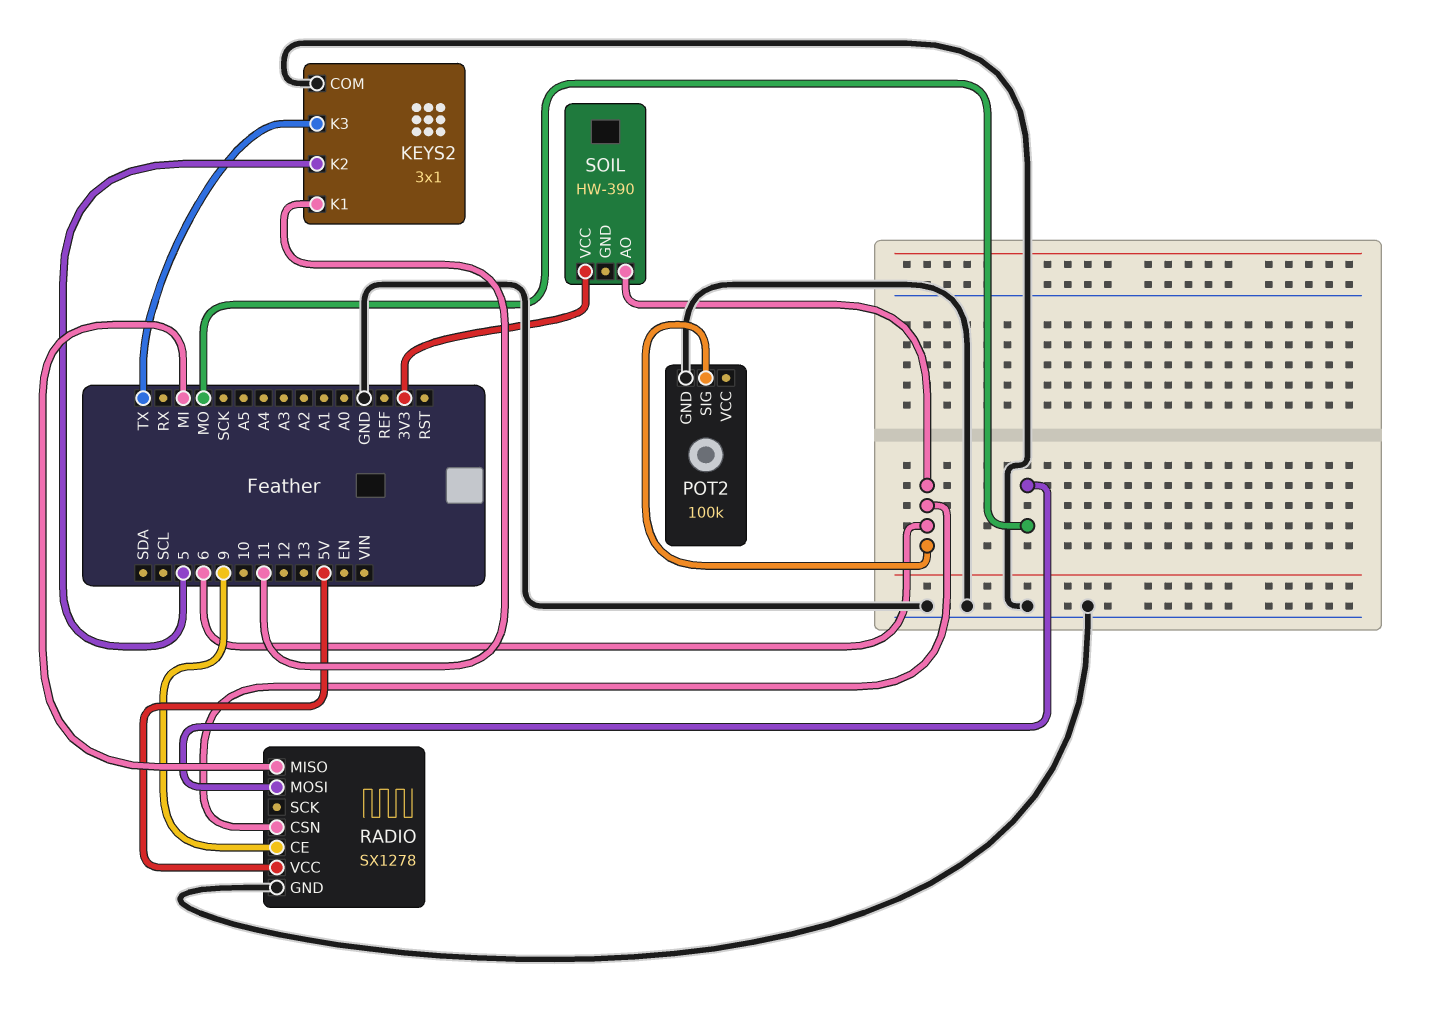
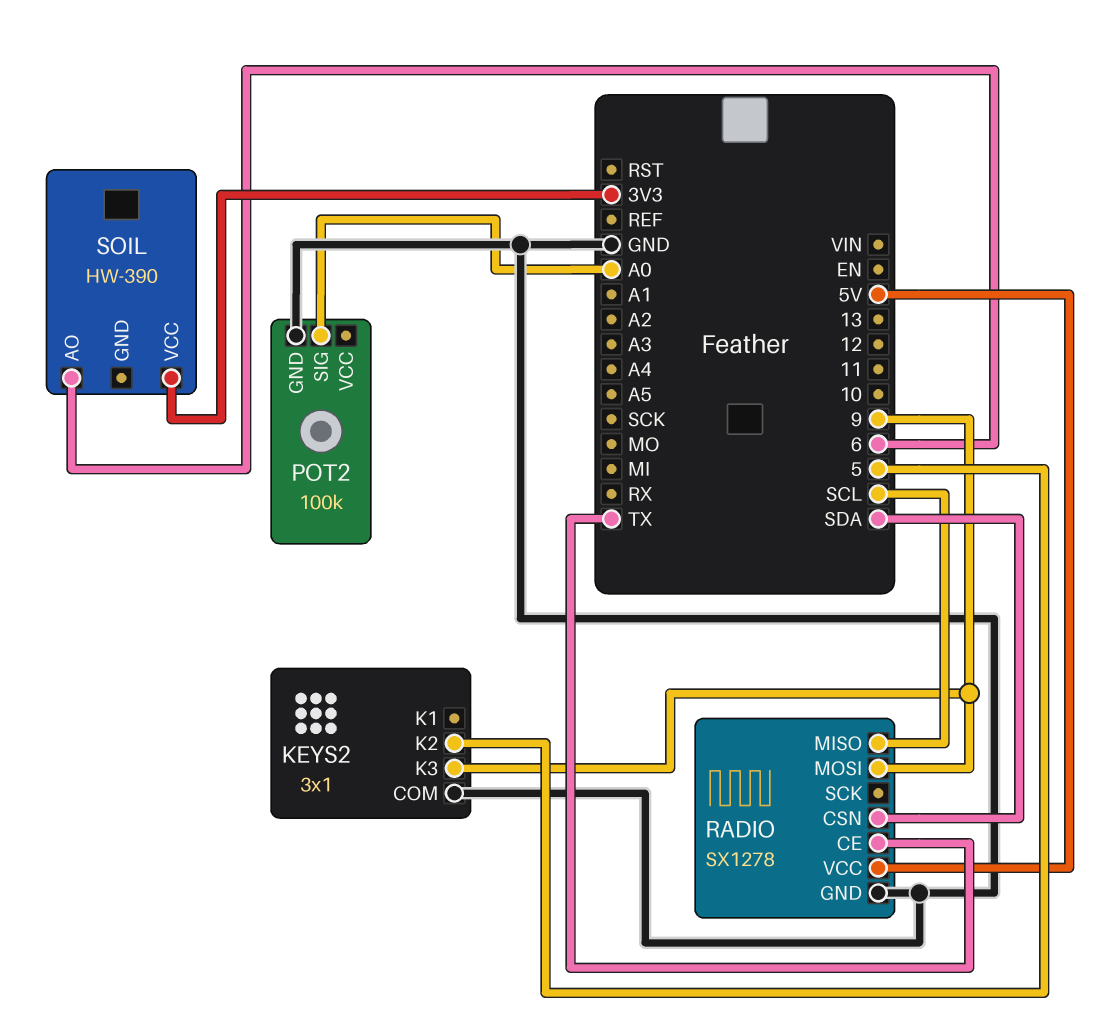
KEYS2 pin K1: 11 -> none
KEYS2 pin K3: TX -> 9
POT2 pin SIG: 6 -> A0
RADIO pin CE: 9 -> TX
RADIO pin CSN: 6 -> SDA
RADIO pin MISO: MI -> SCL
RADIO pin MOSI: MO -> 9

